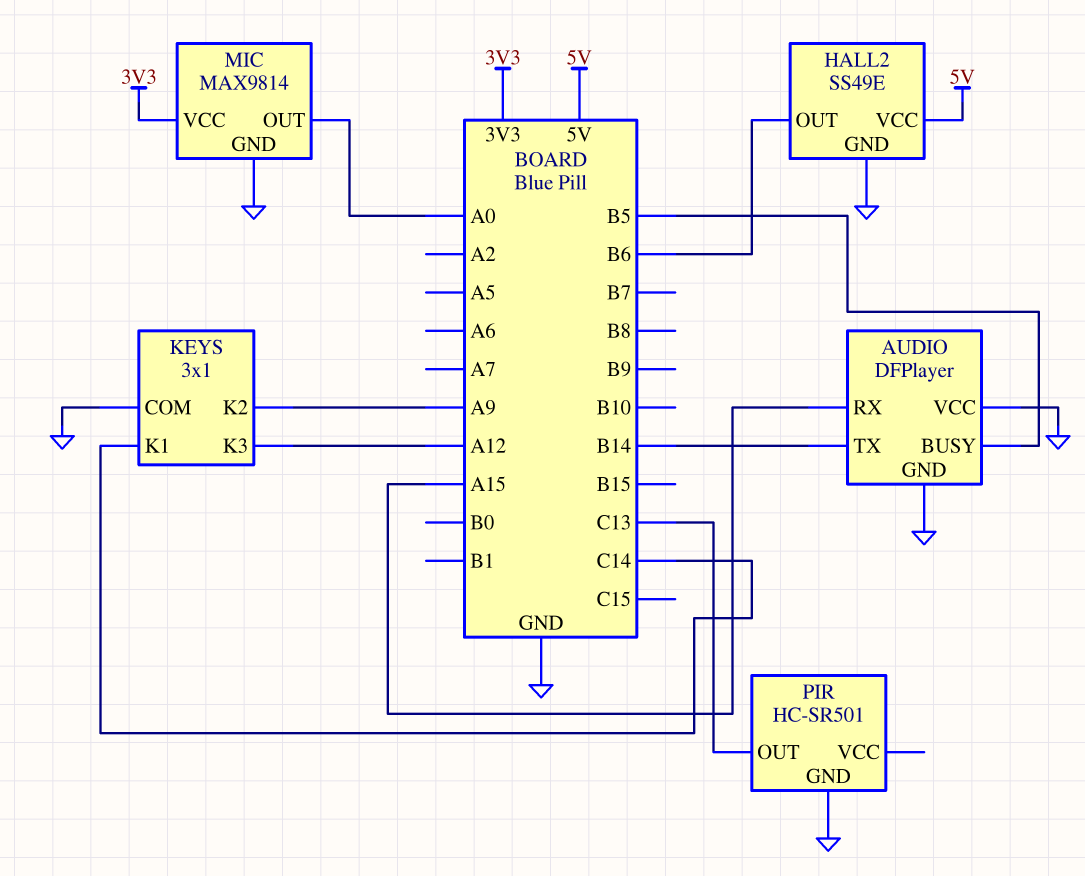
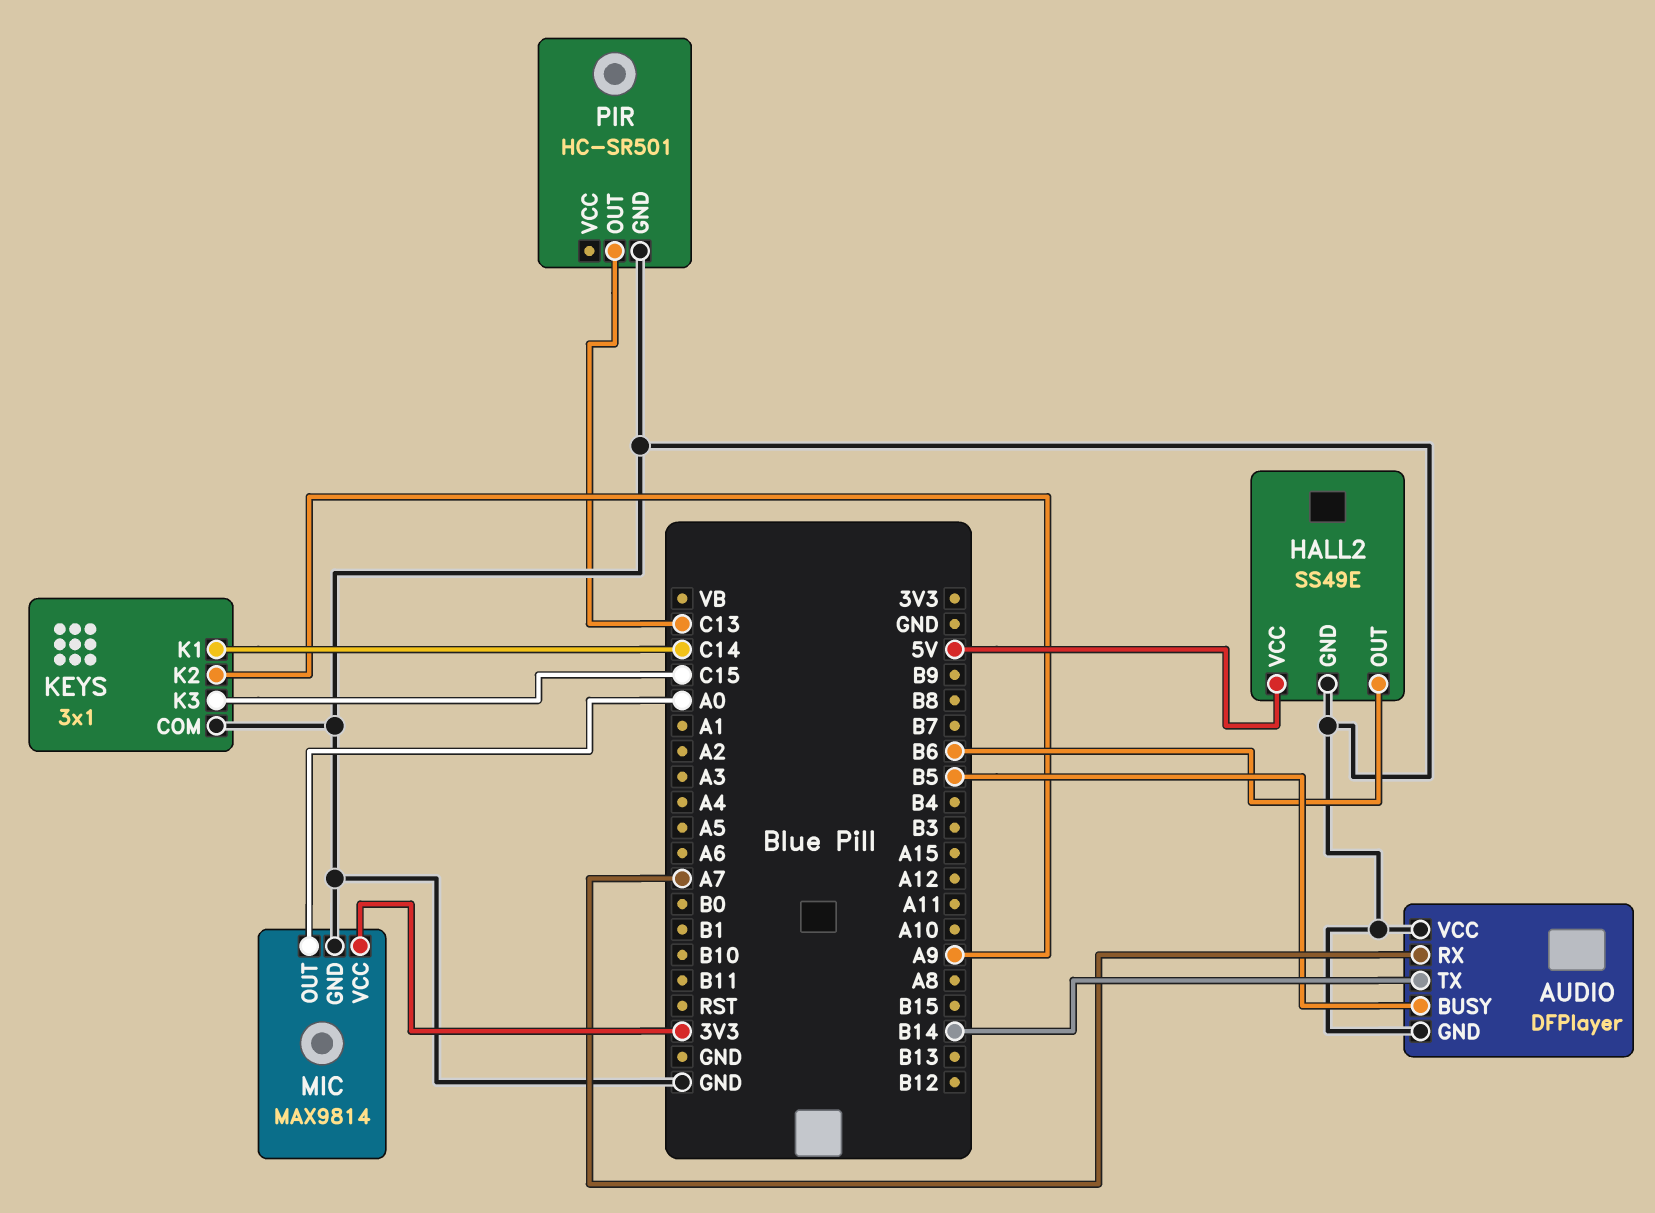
AUDIO pin RX: A15 -> A7
KEYS pin K3: A12 -> C15

